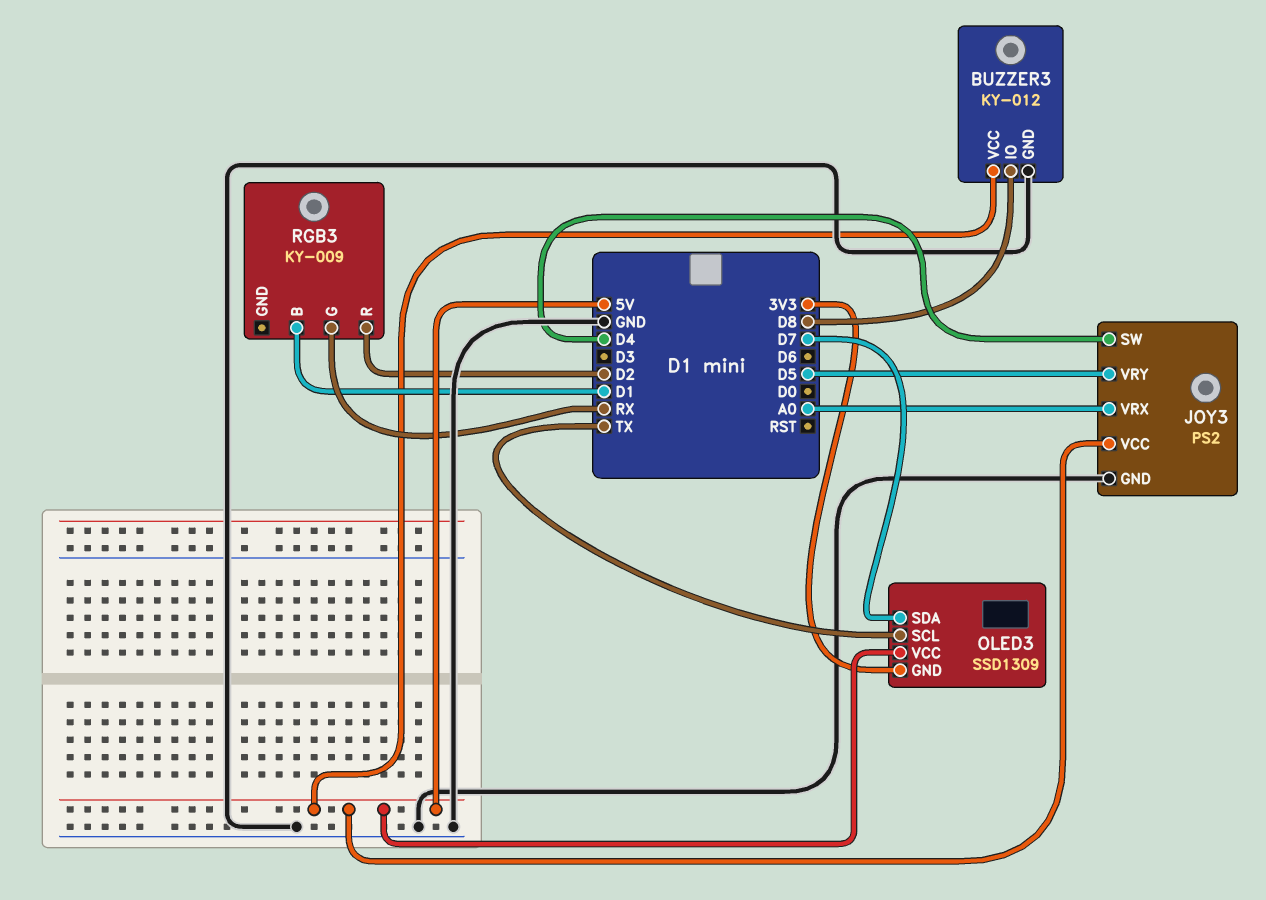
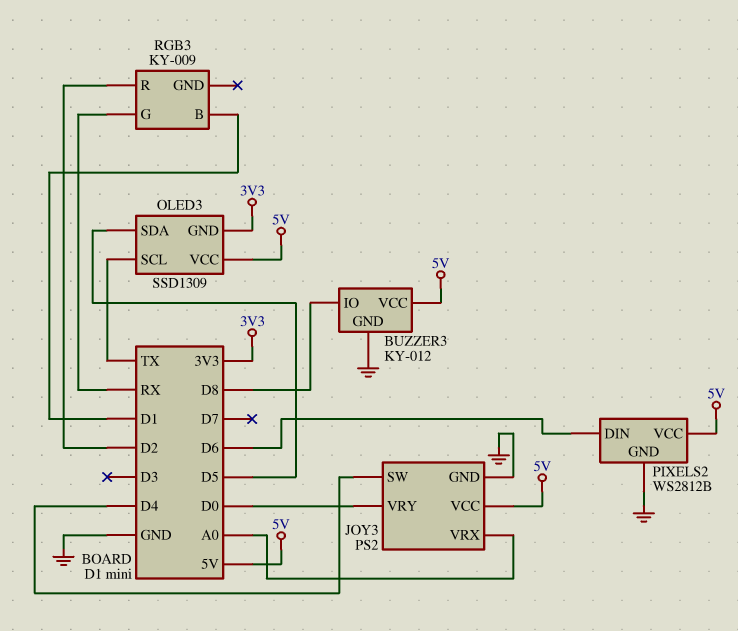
JOY3 pin VRY: D5 -> D0
OLED3 pin SDA: D7 -> D5
PIXELS2: none -> WS2812B
PIXELS2 pin DIN: none -> D6
PIXELS2 pin GND: none -> GND
PIXELS2 pin VCC: none -> 5V

